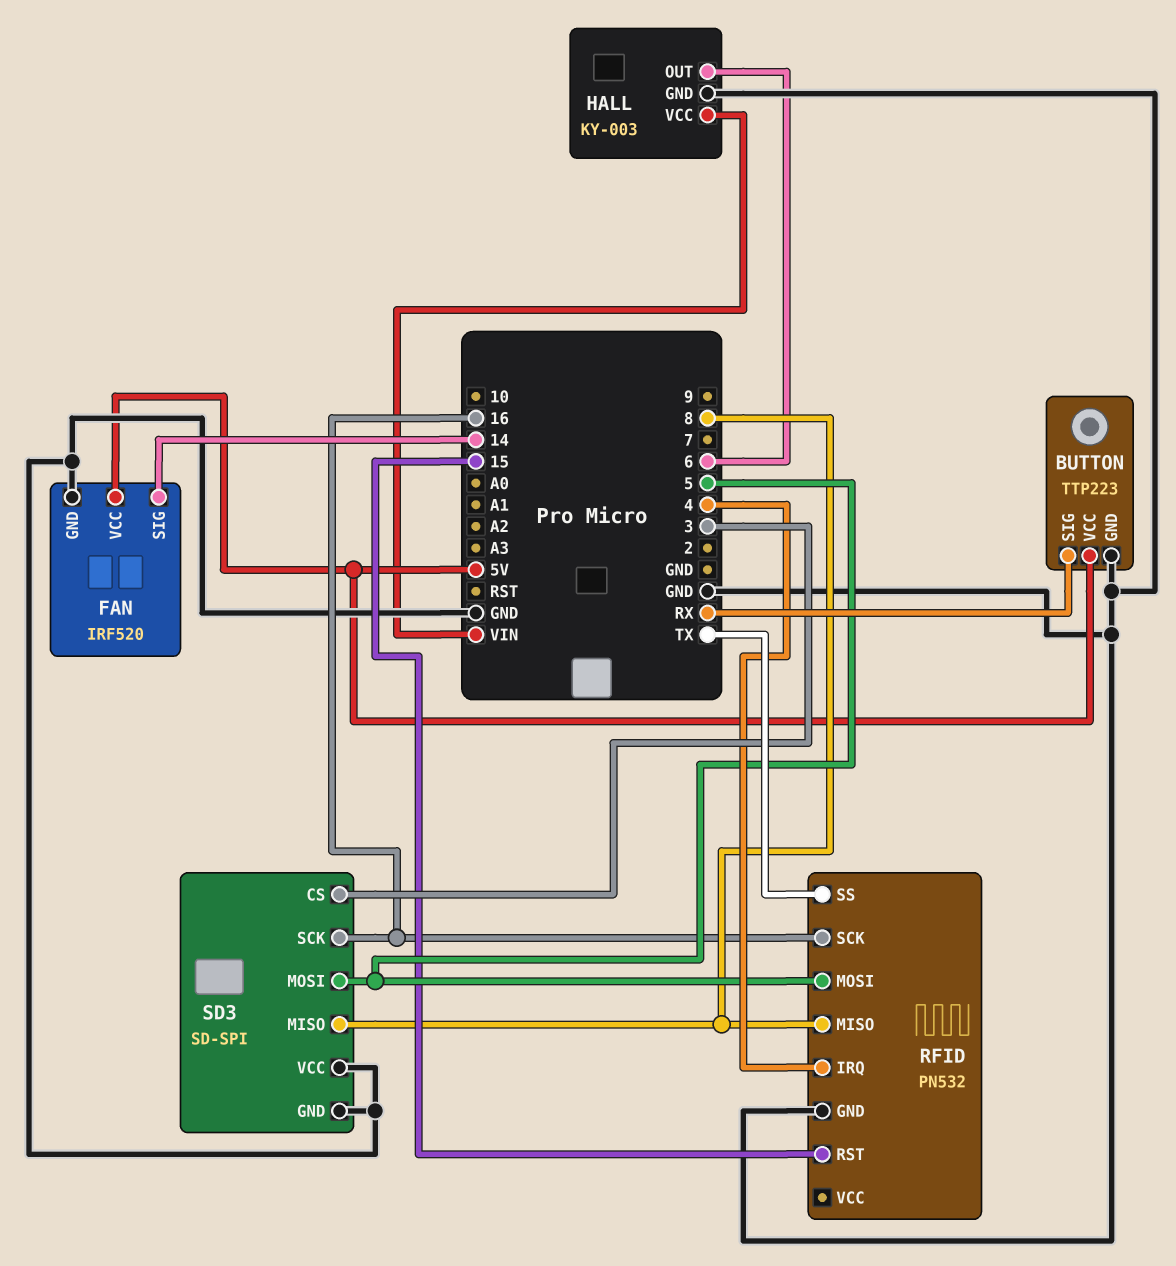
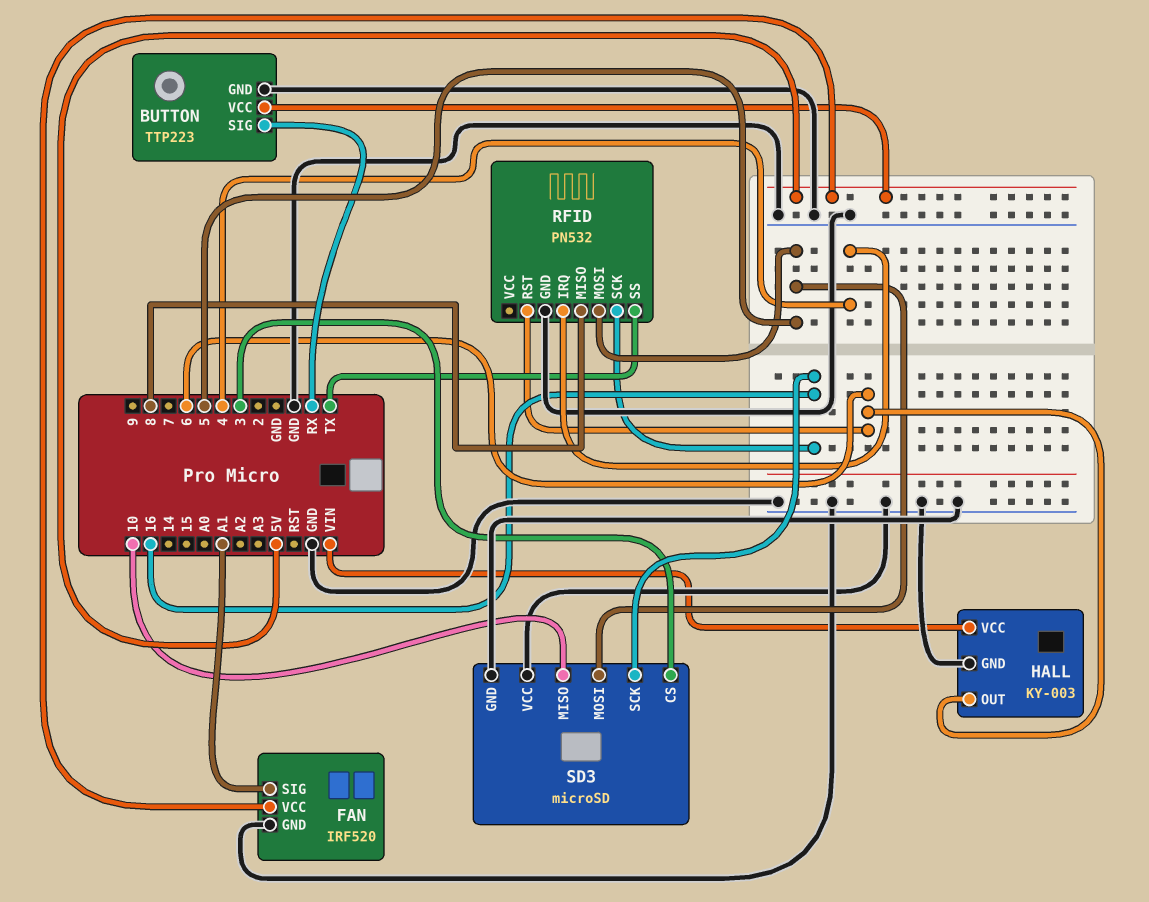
FAN pin SIG: 14 -> A1
RFID pin RST: 15 -> 6
SD3: SD-SPI -> microSD
SD3 pin MISO: 8 -> 10

